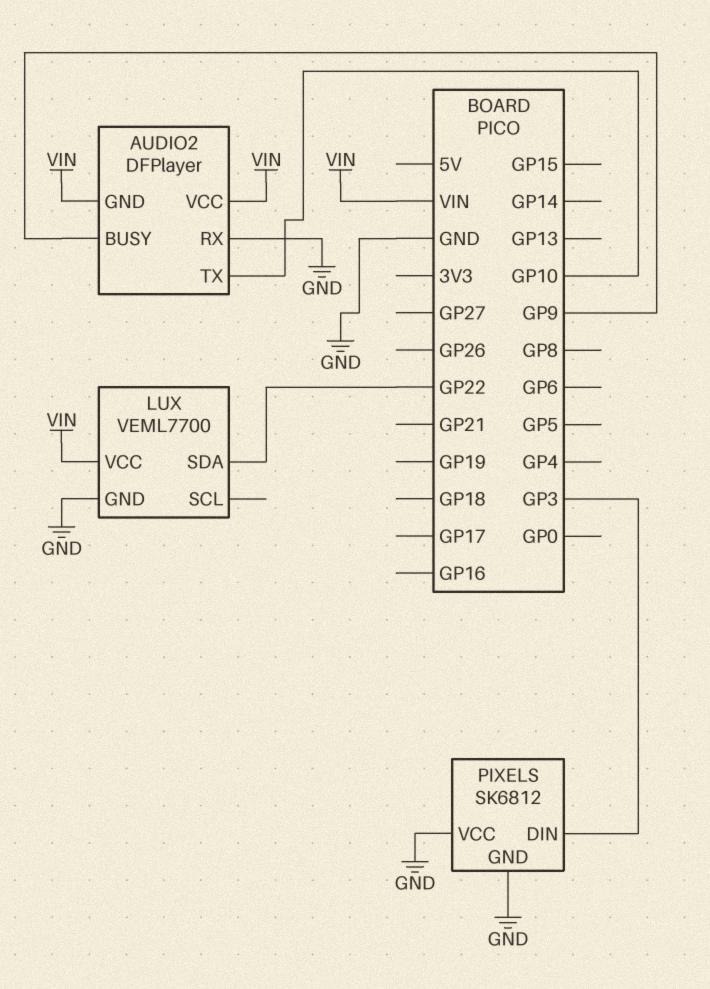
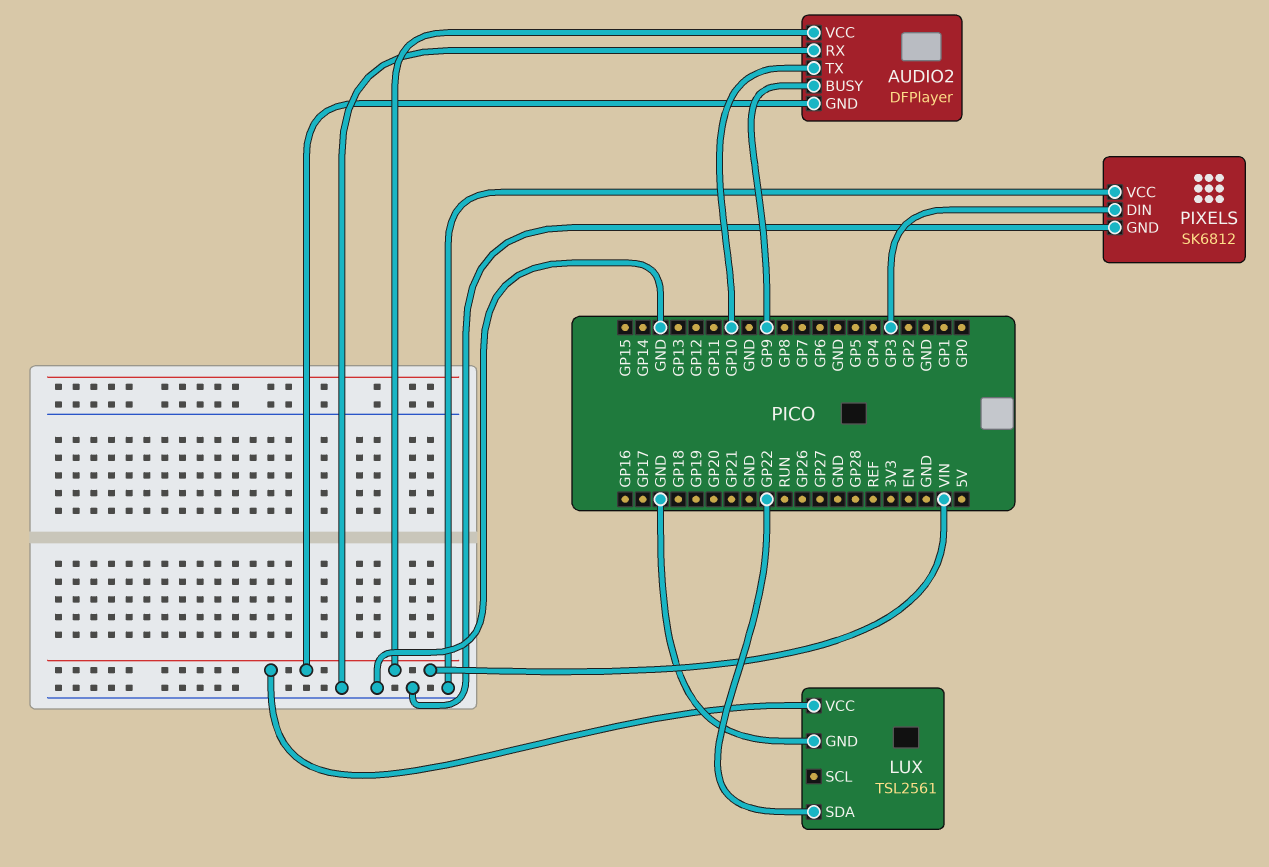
LUX: VEML7700 -> TSL2561

